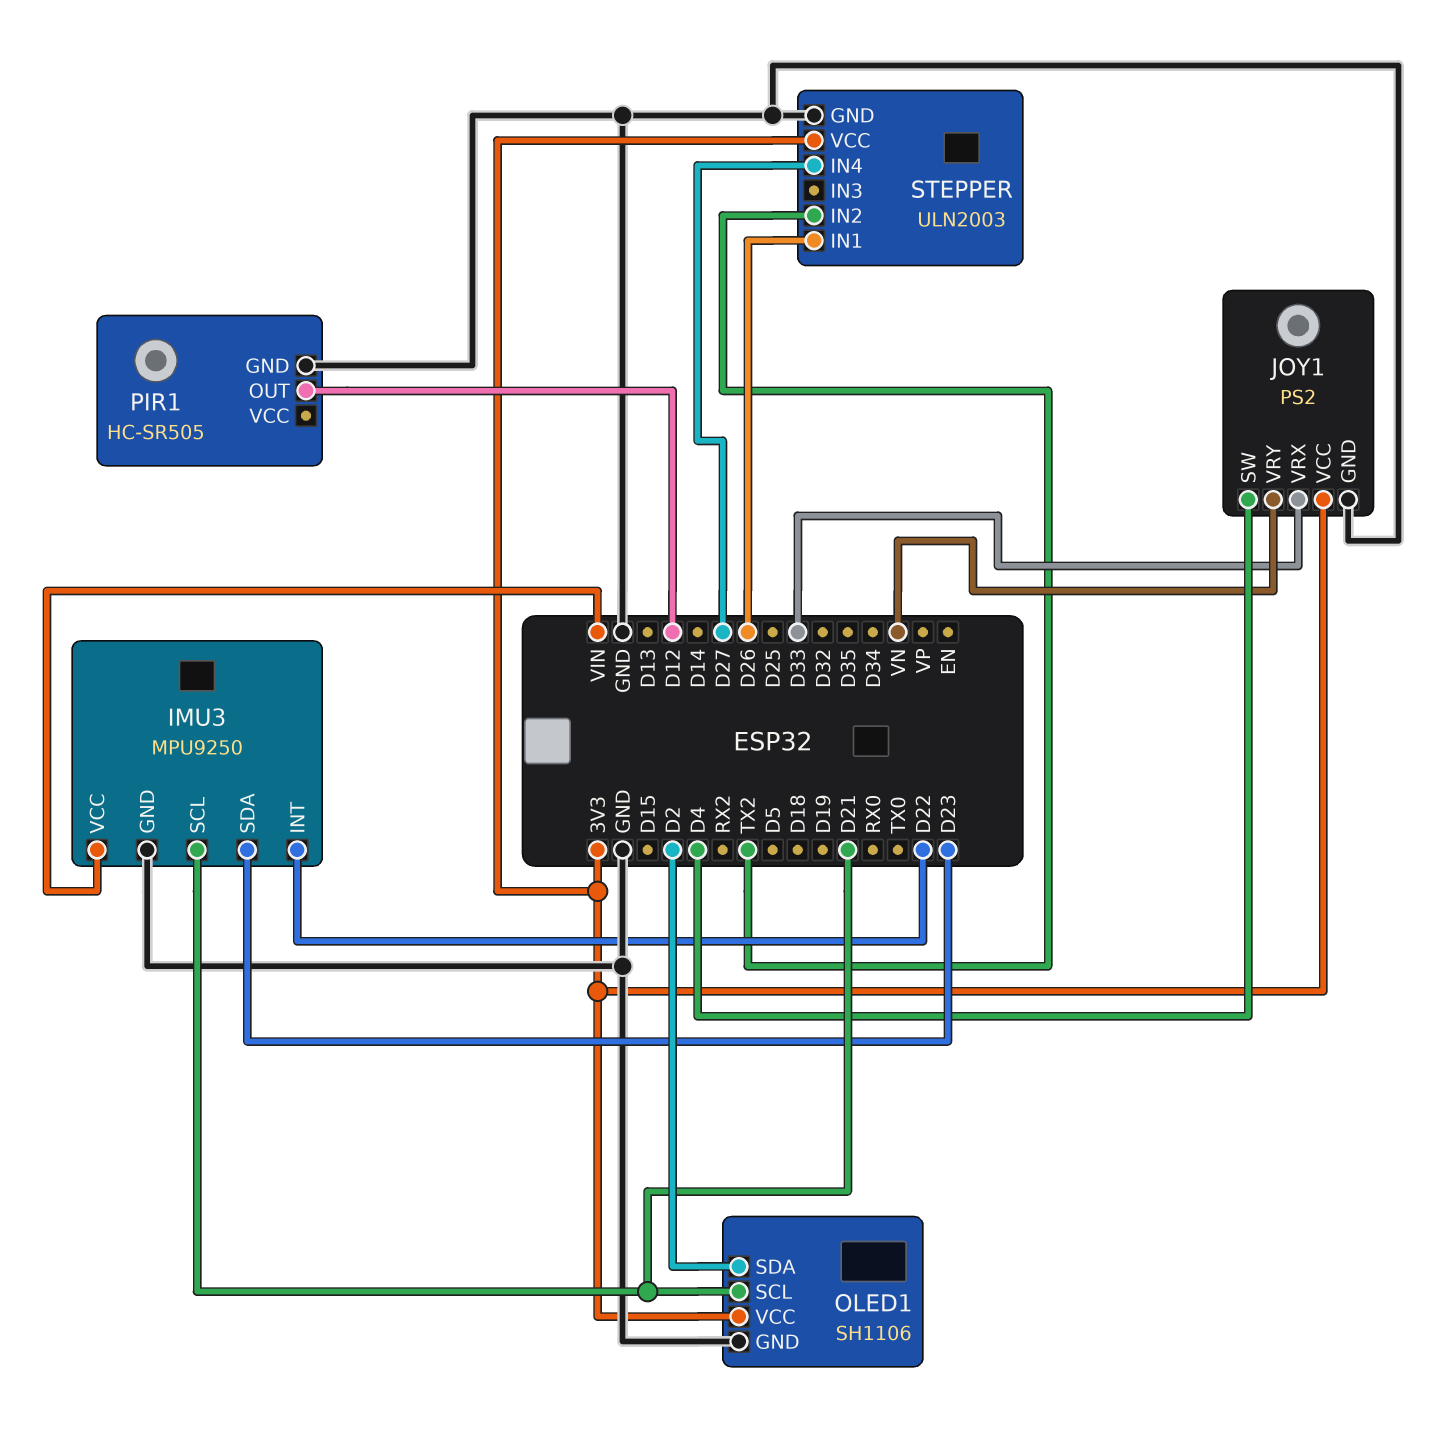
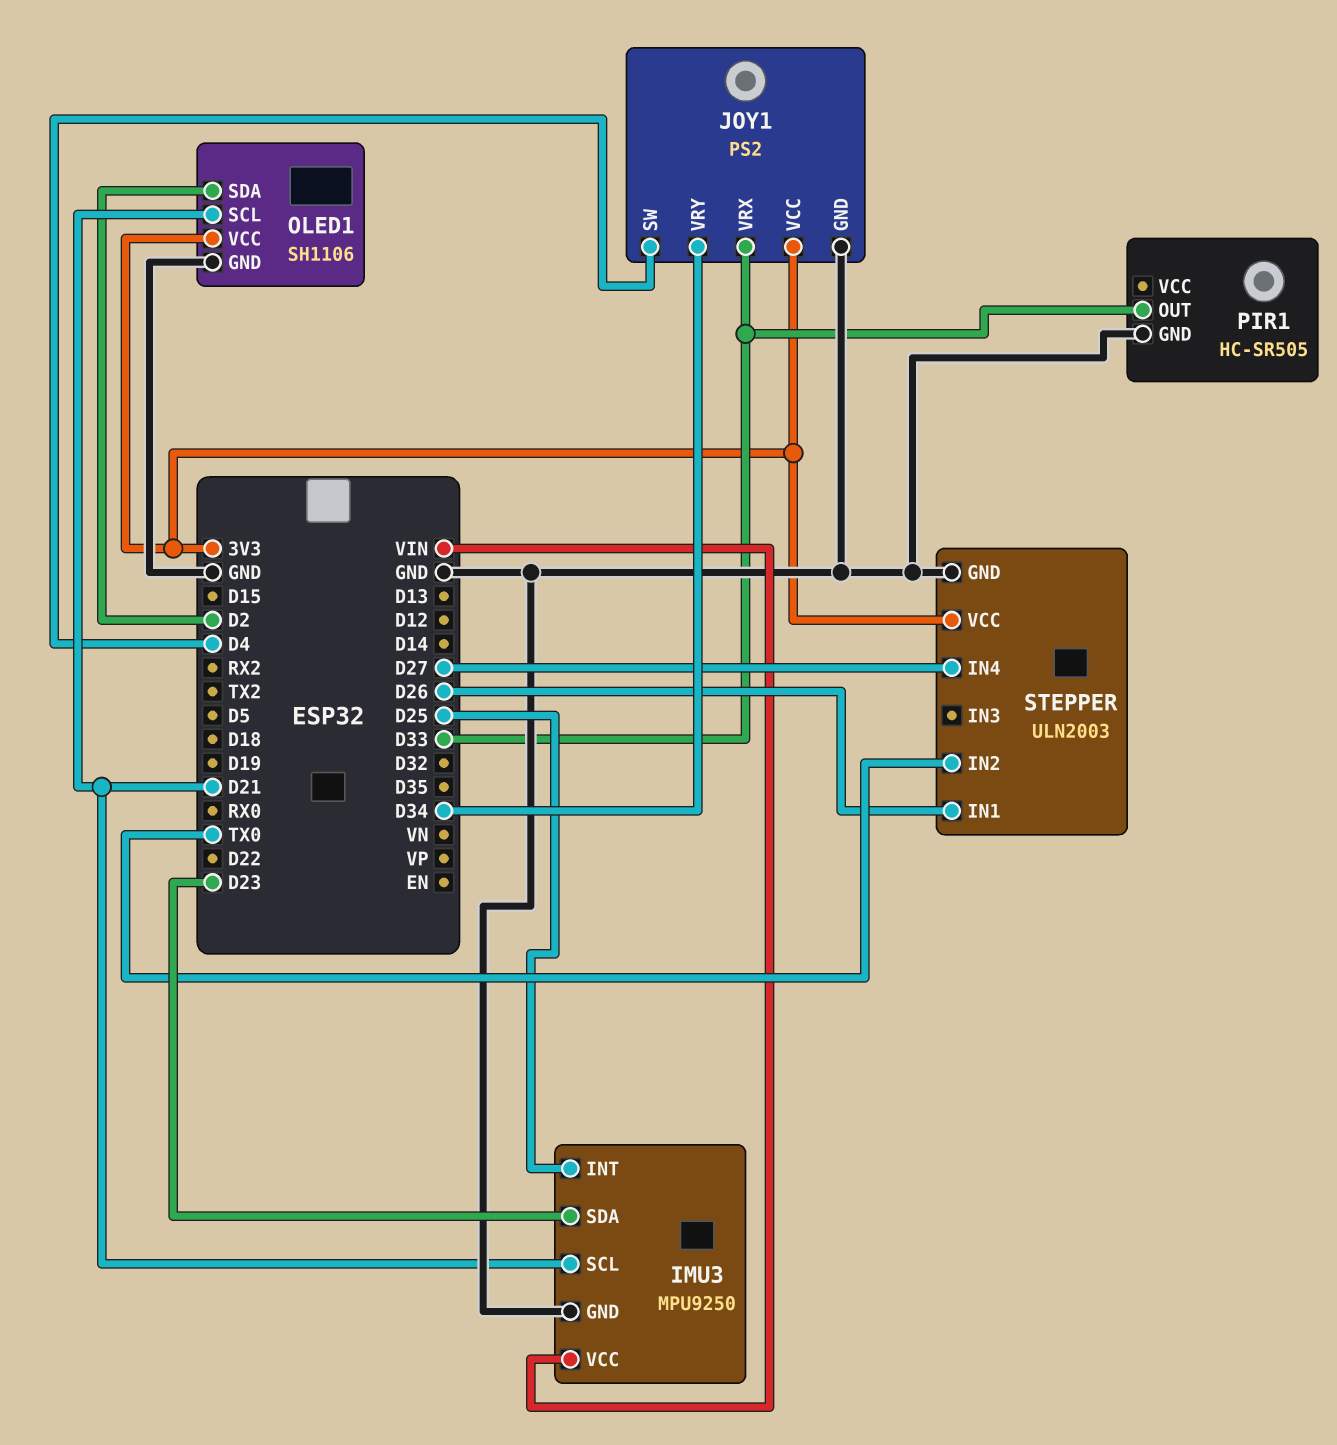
IMU3 pin INT: D22 -> D25
JOY1 pin VRY: VN -> D34
PIR1 pin OUT: D12 -> D33
STEPPER pin IN2: TX2 -> TX0

